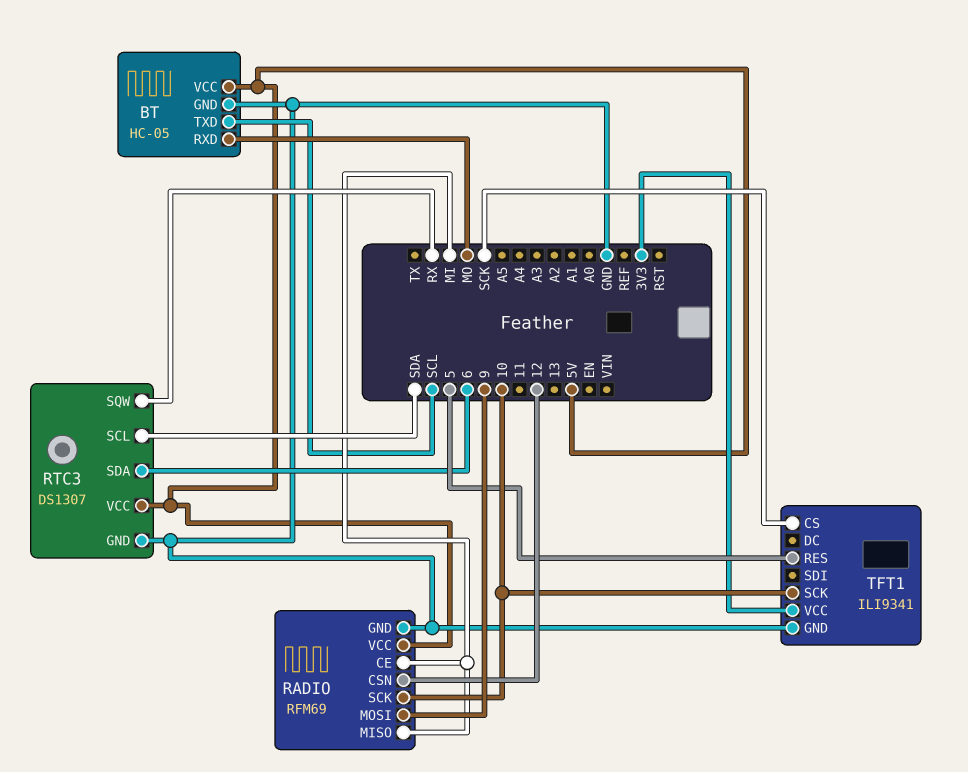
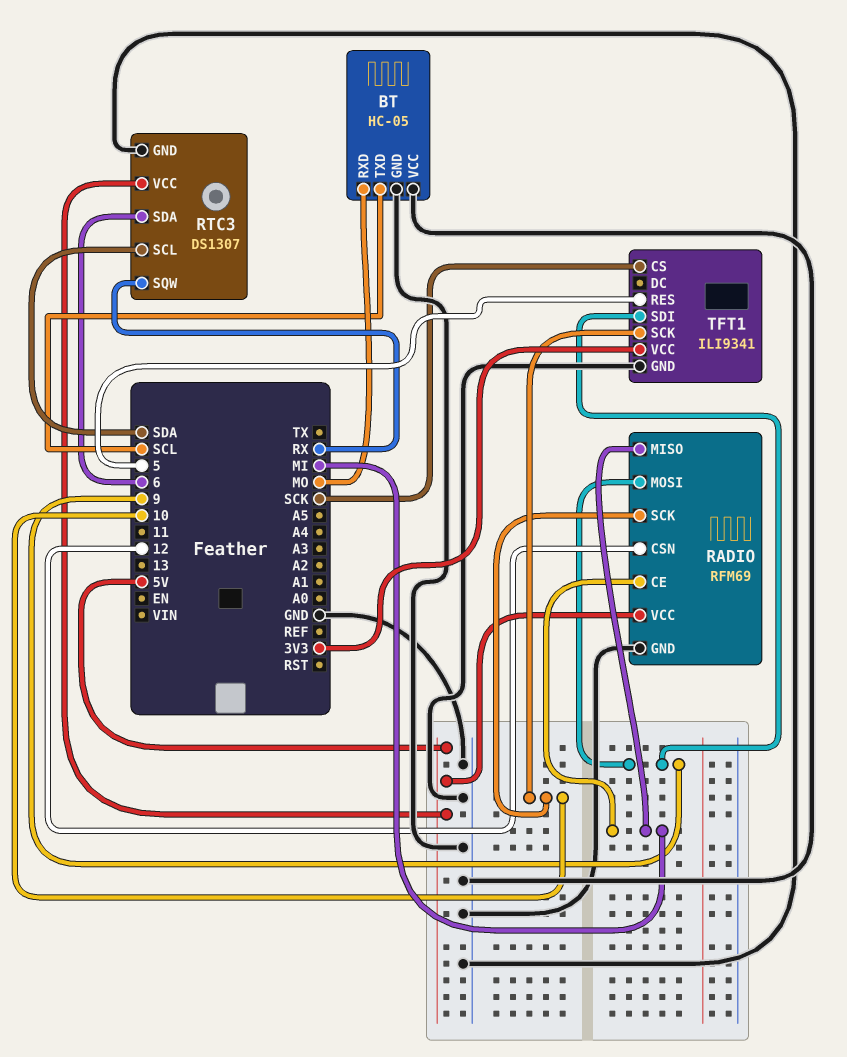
BT pin VCC: 5V -> GND
TFT1 pin SDI: none -> 9

